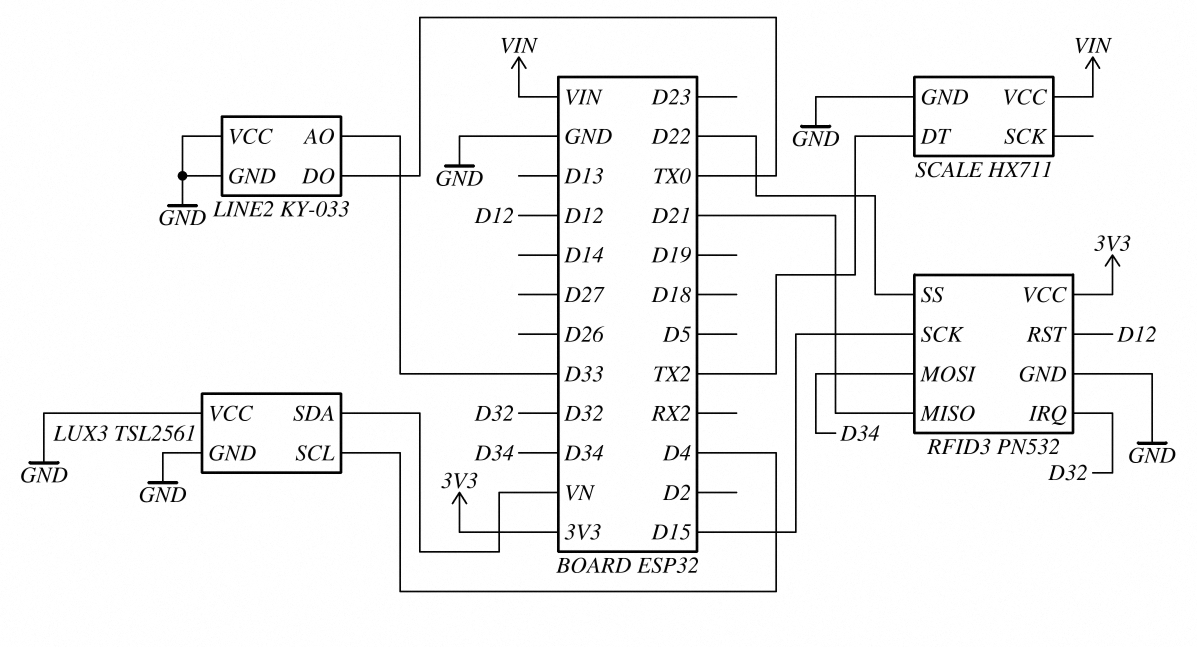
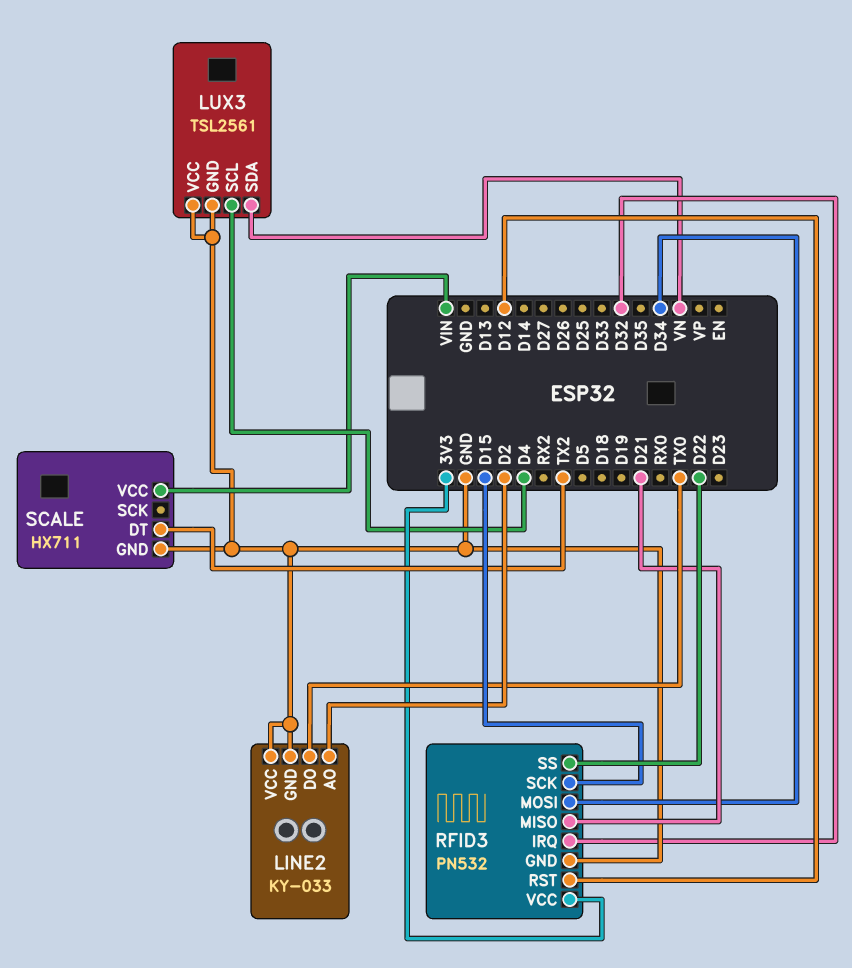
LINE2 pin AO: D33 -> D2

